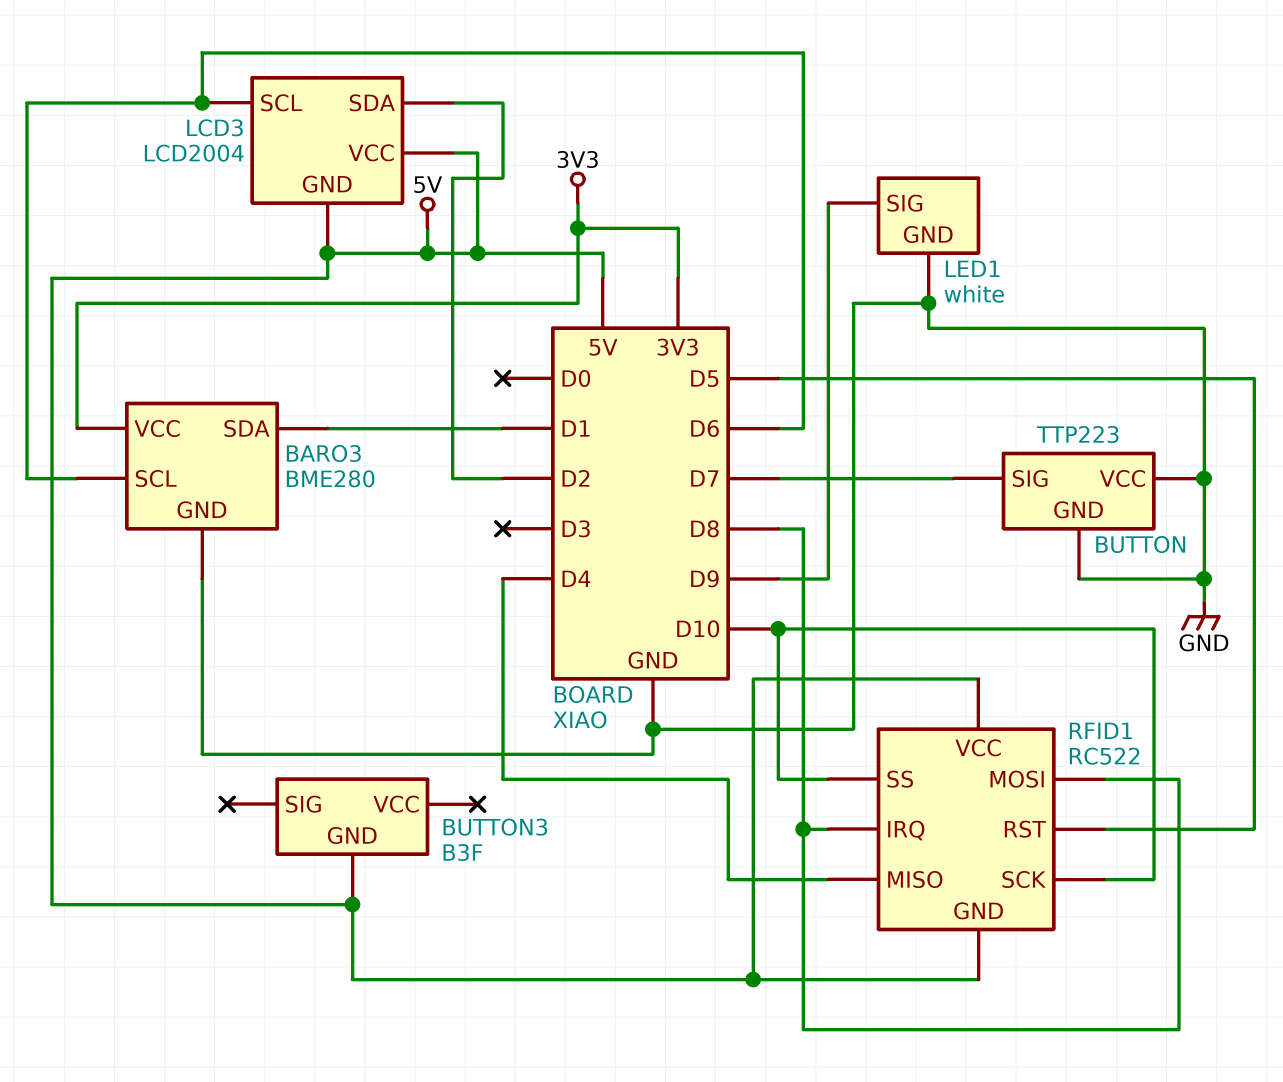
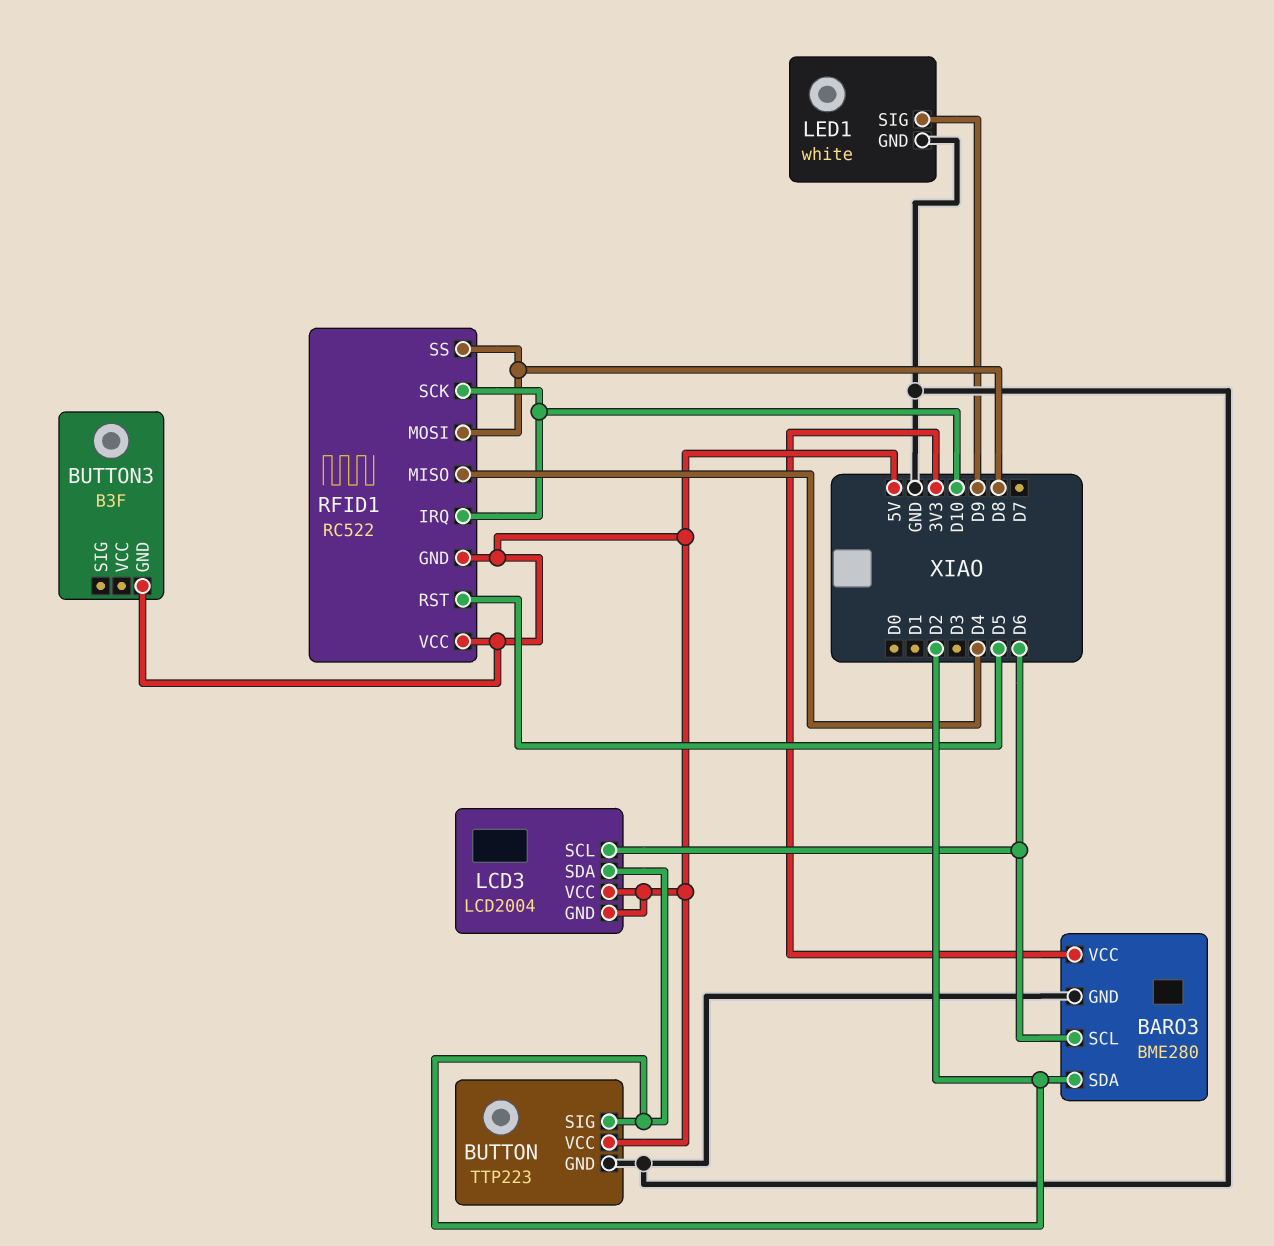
BARO3 pin SDA: D1 -> D2
BUTTON pin SIG: D7 -> D2
BUTTON pin VCC: GND -> 5V
RFID1 pin IRQ: D8 -> D10
RFID1 pin SS: D10 -> D8

